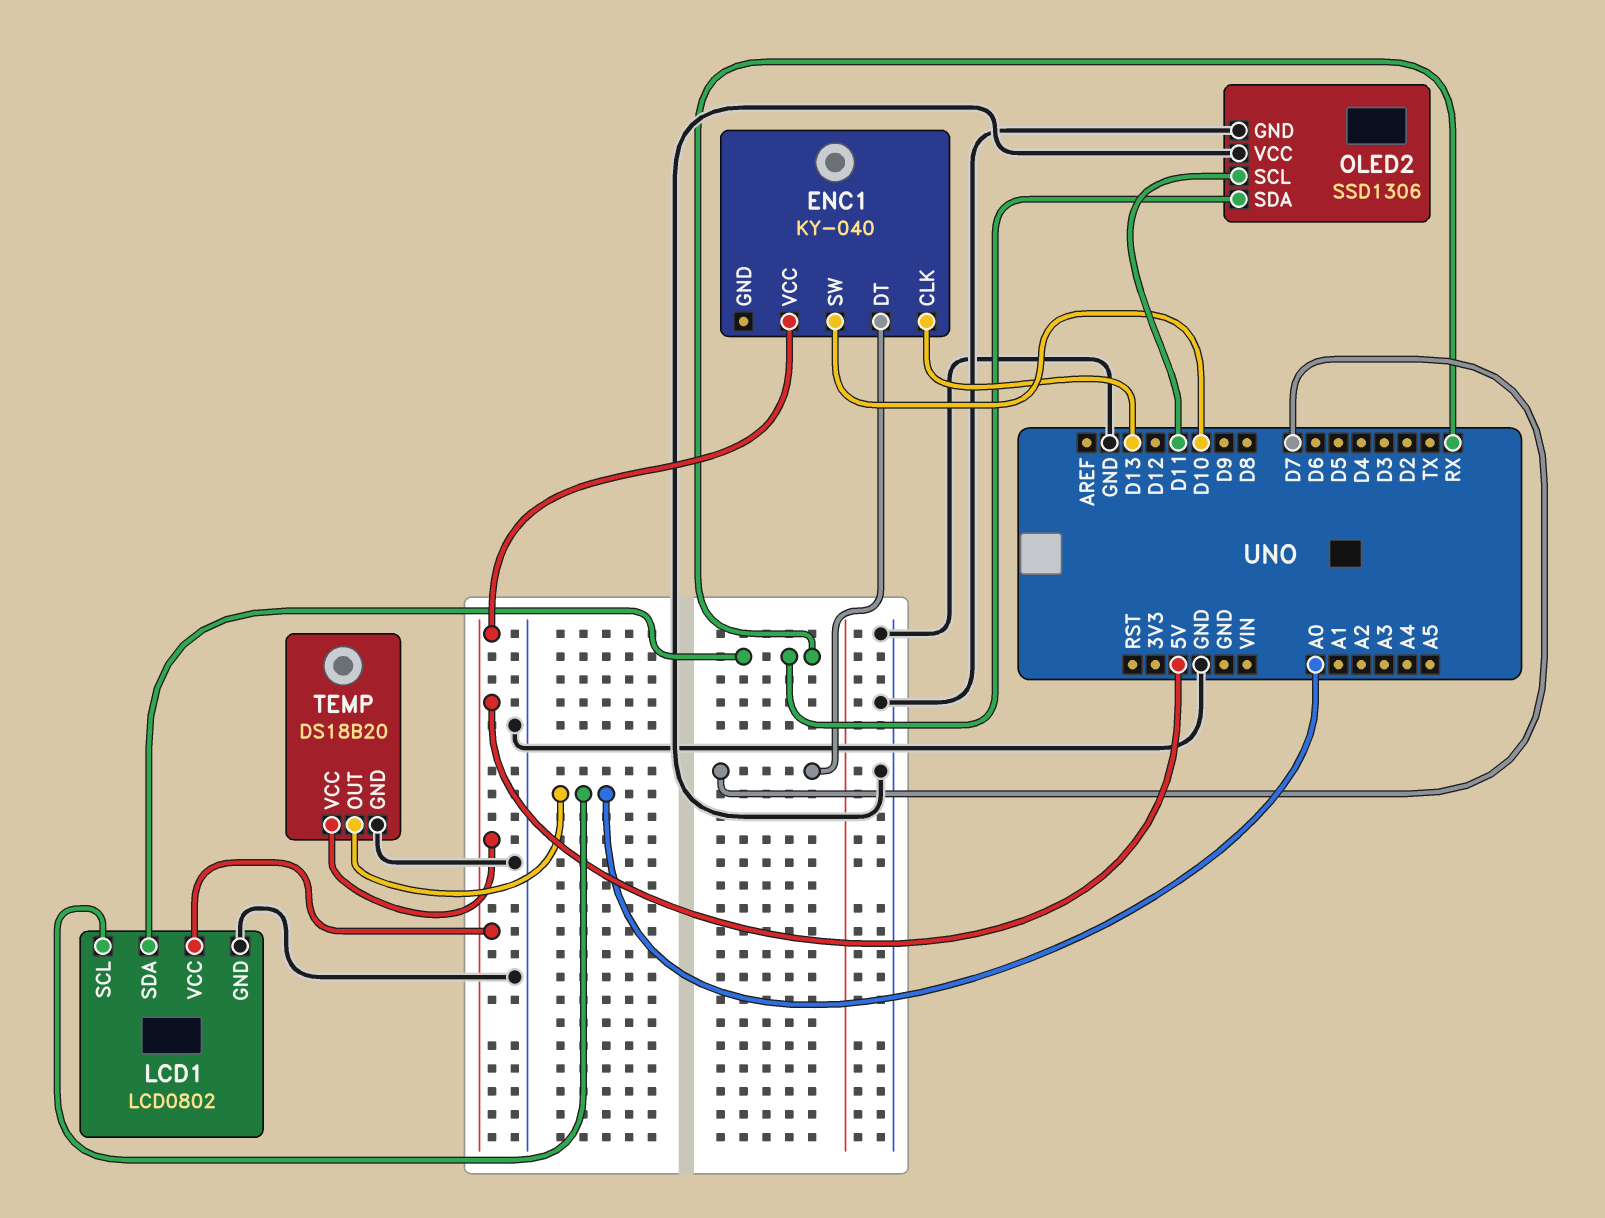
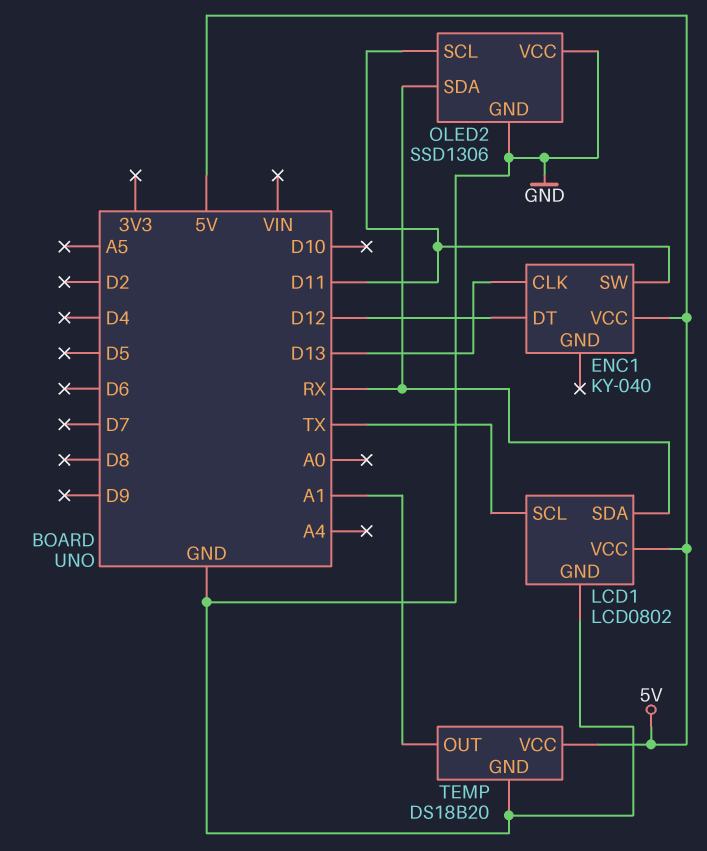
ENC1 pin DT: D7 -> D12
ENC1 pin SW: D10 -> D11
LCD1 pin SCL: A0 -> TX
TEMP pin OUT: A0 -> A1

